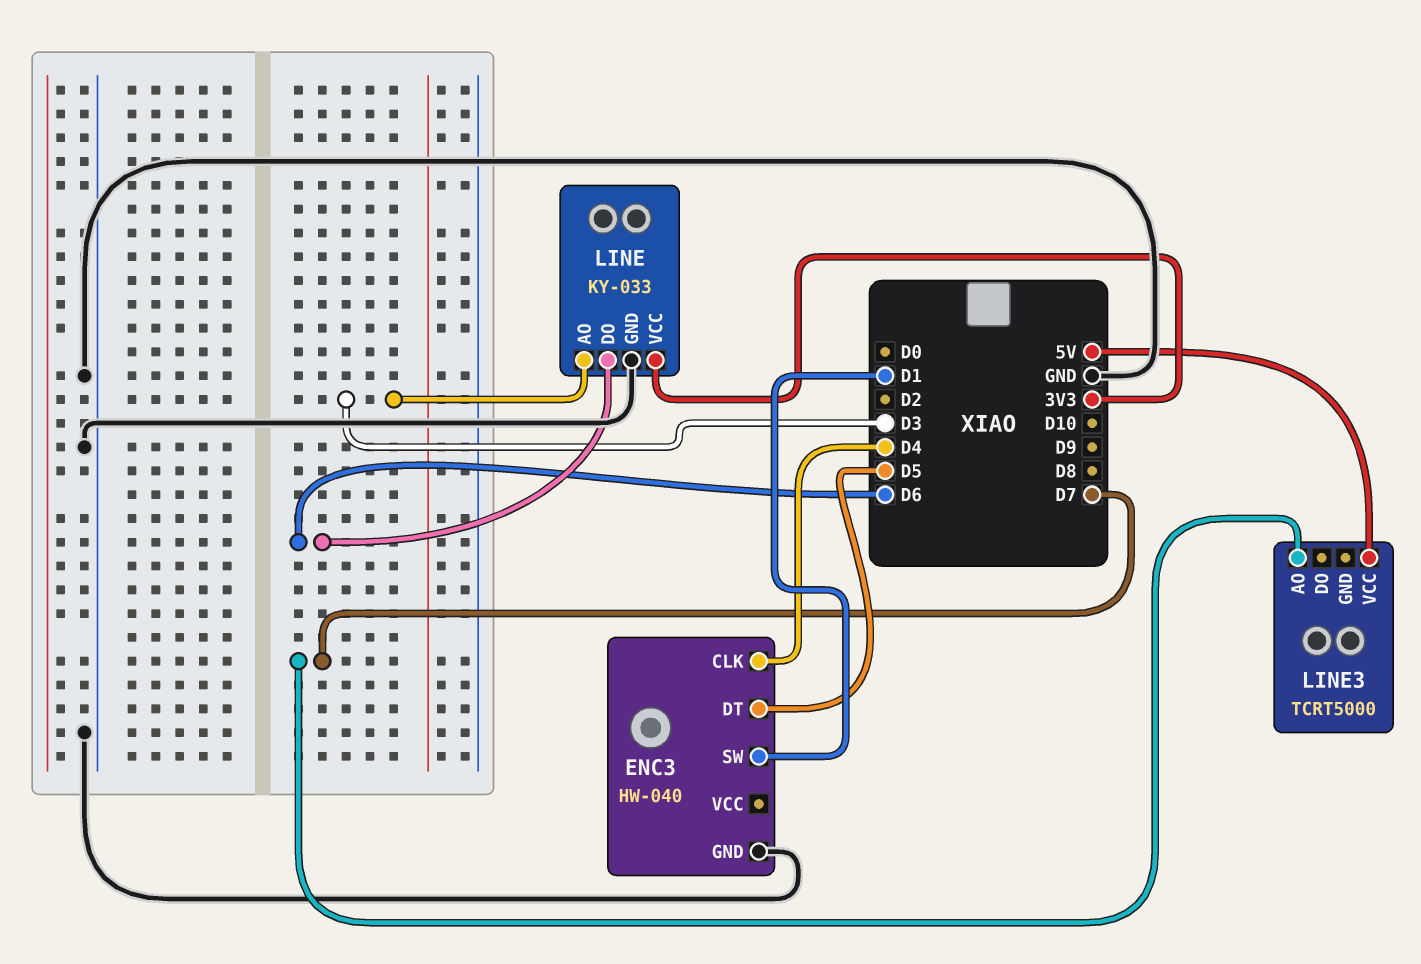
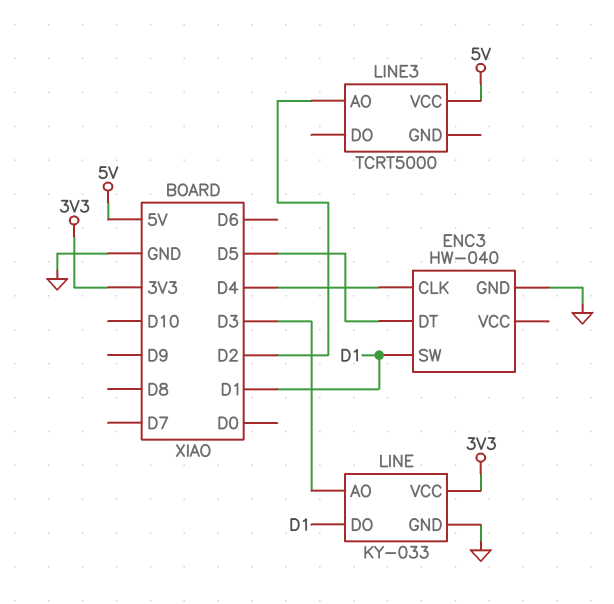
LINE pin DO: D6 -> D1
LINE3 pin AO: D7 -> D2

